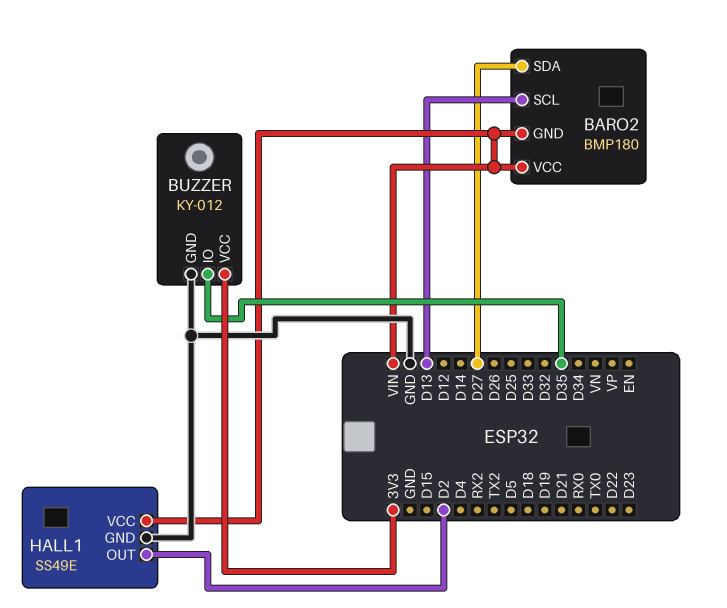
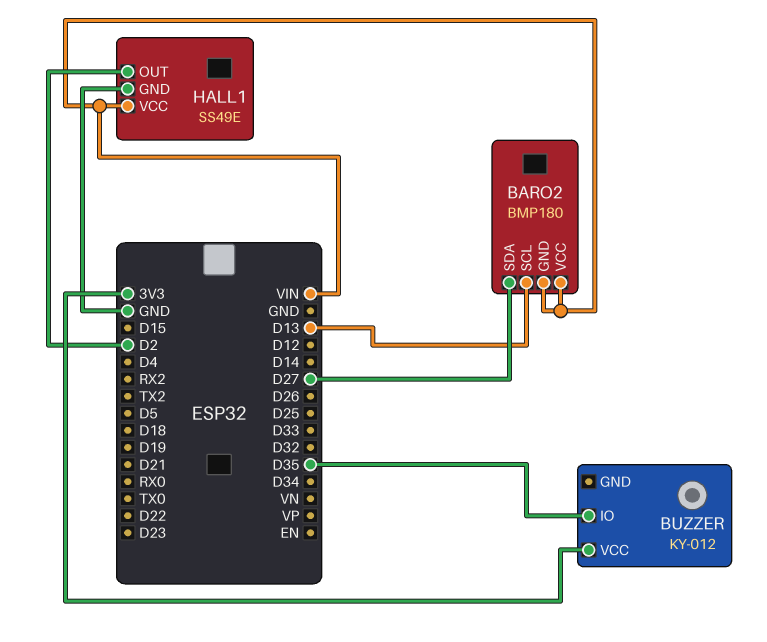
BUZZER pin GND: GND -> none

